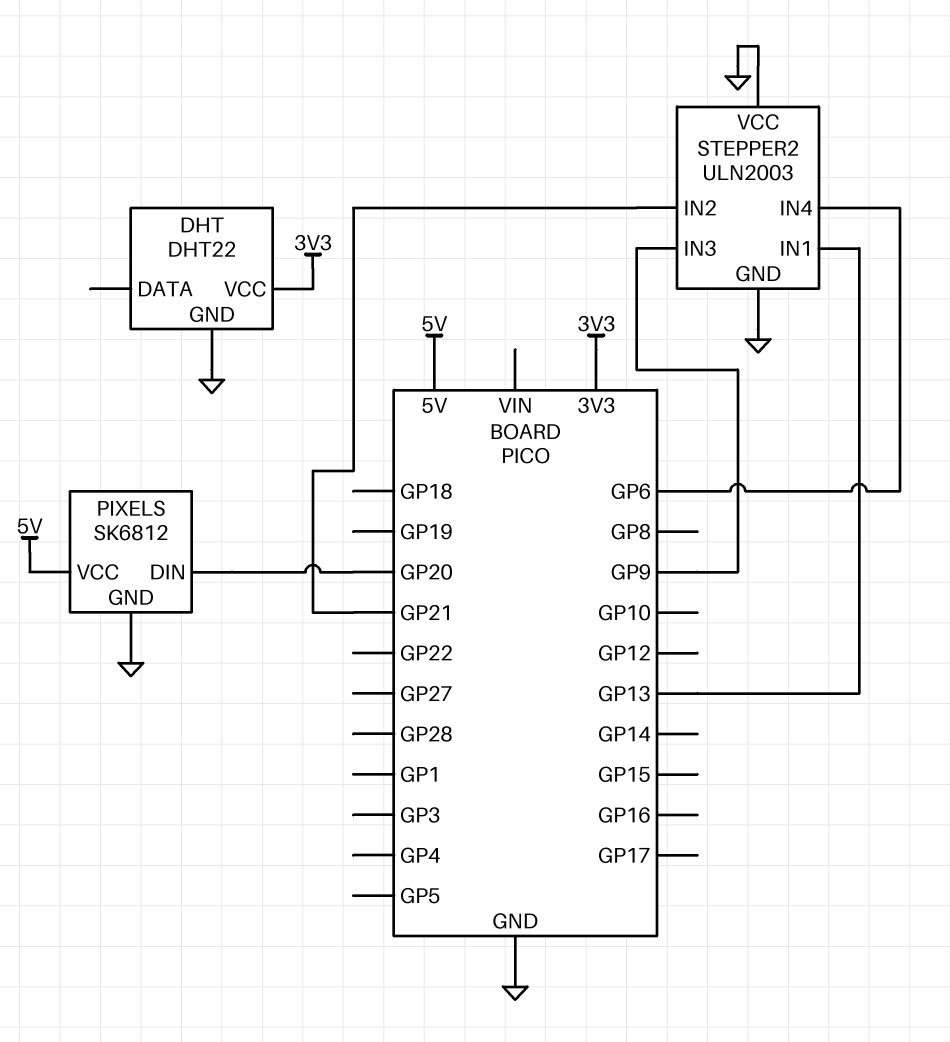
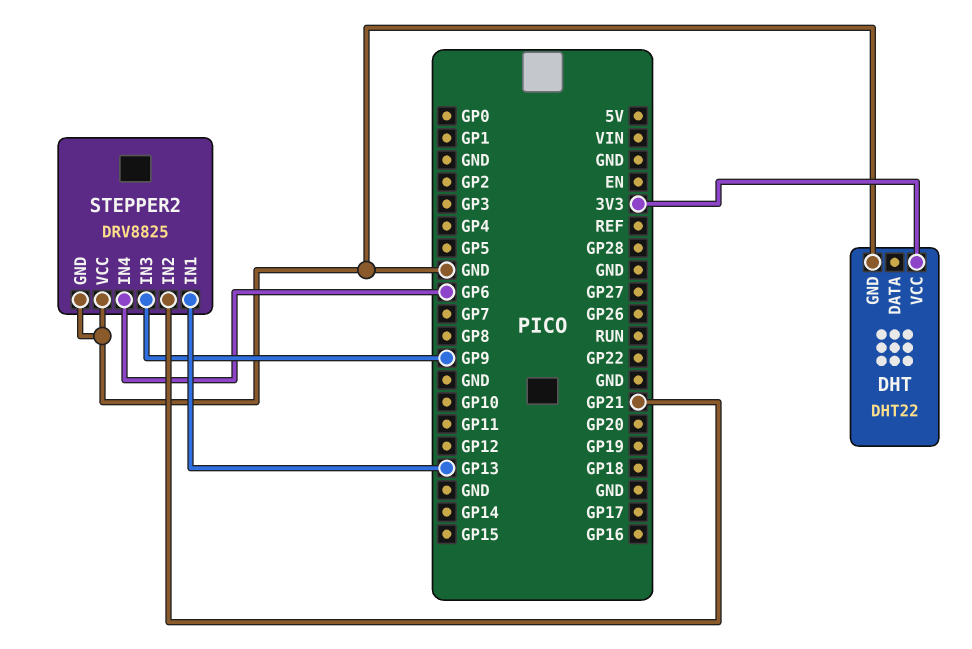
PIXELS: SK6812 -> none
PIXELS pin DIN: GP20 -> none
PIXELS pin GND: GND -> none
PIXELS pin VCC: 5V -> none
STEPPER2: ULN2003 -> DRV8825

